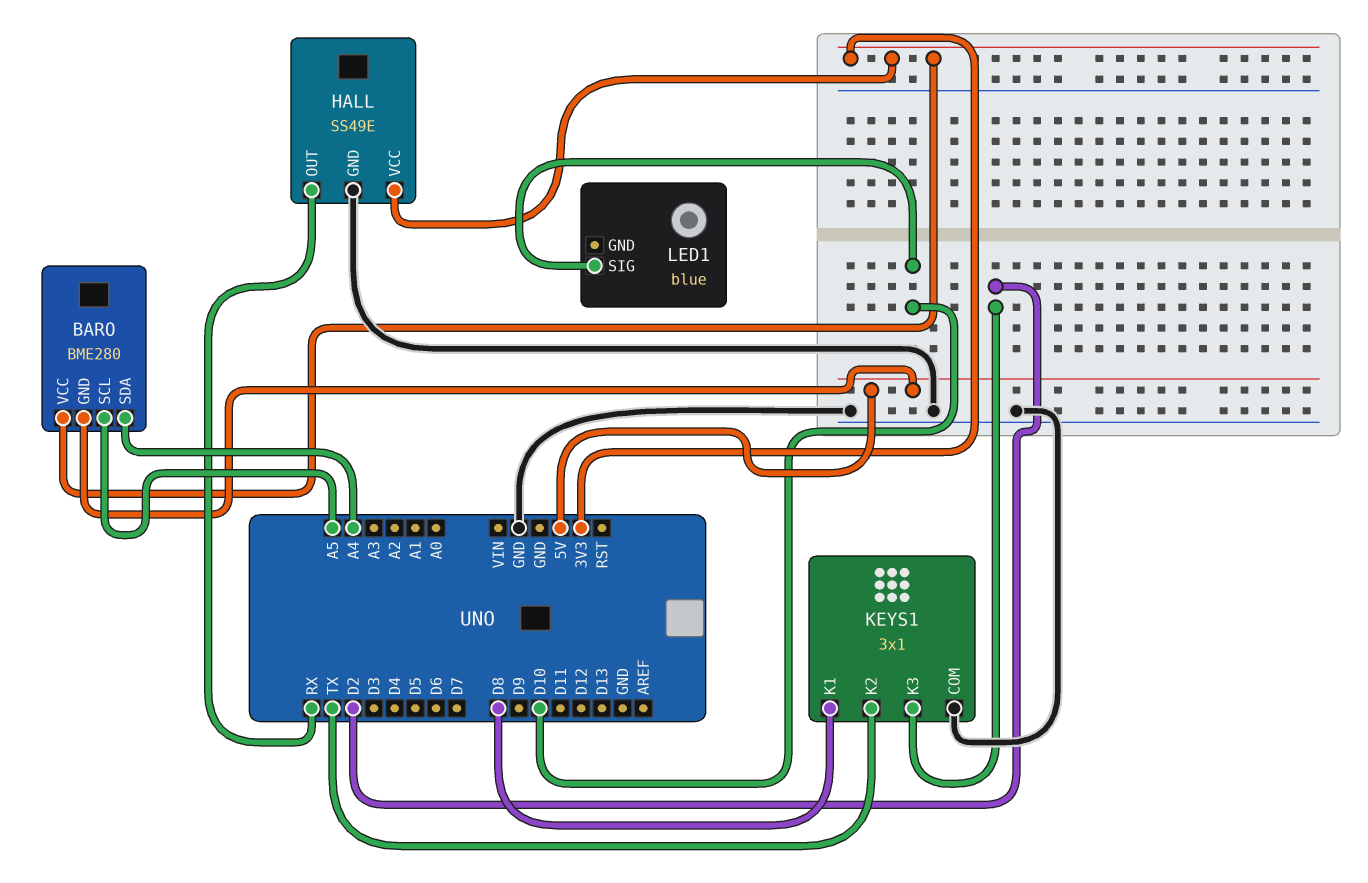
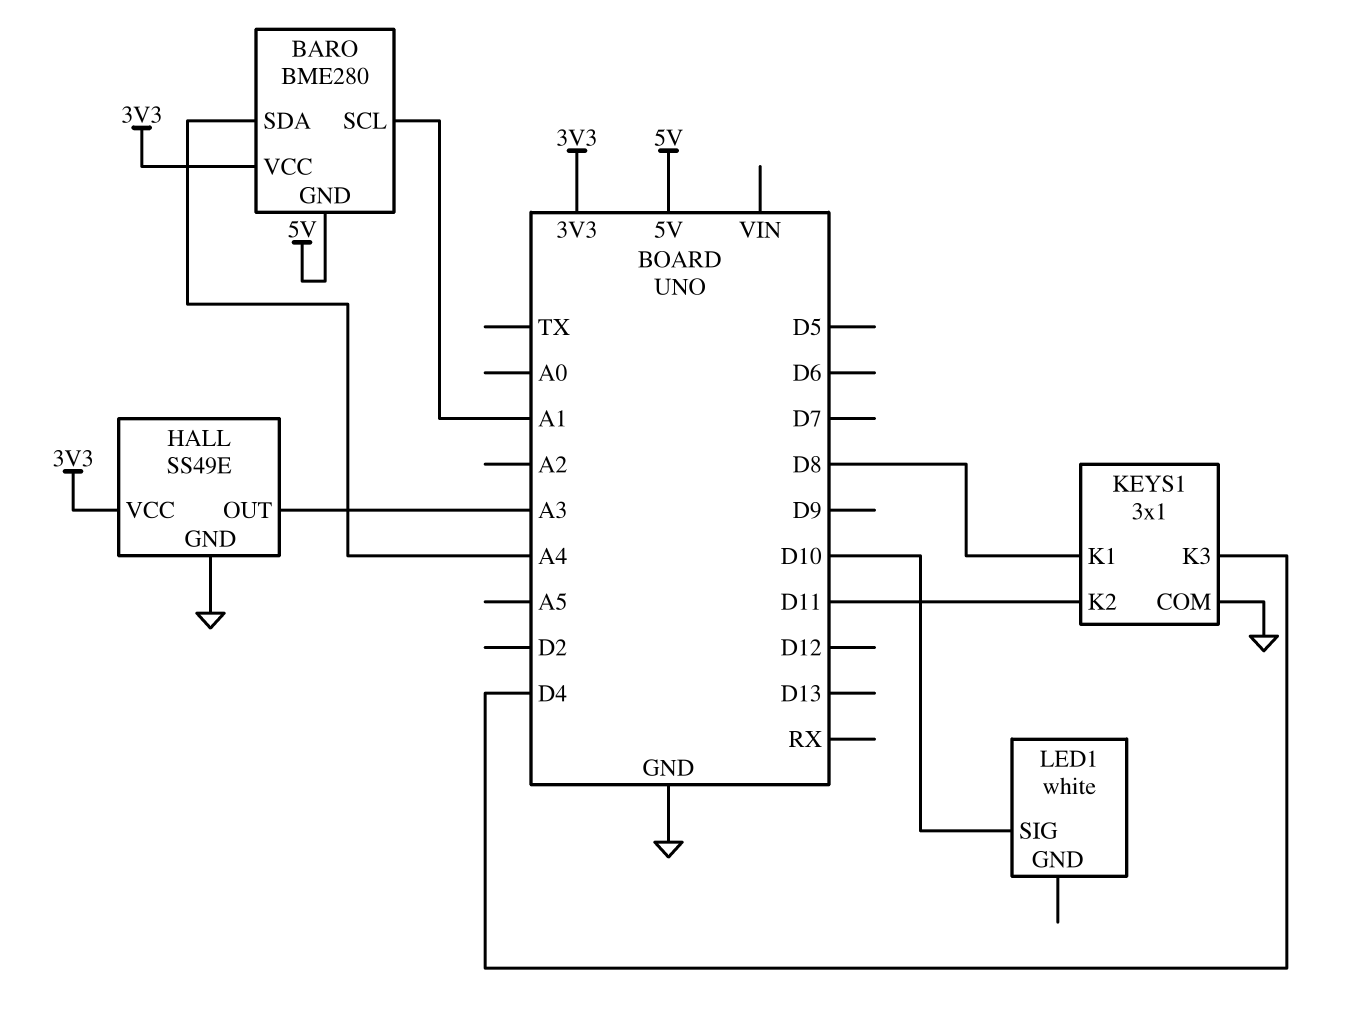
BARO pin SCL: A5 -> A1
HALL pin OUT: RX -> A3
KEYS1 pin K2: TX -> D11
KEYS1 pin K3: D2 -> D4
LED1: blue -> white

